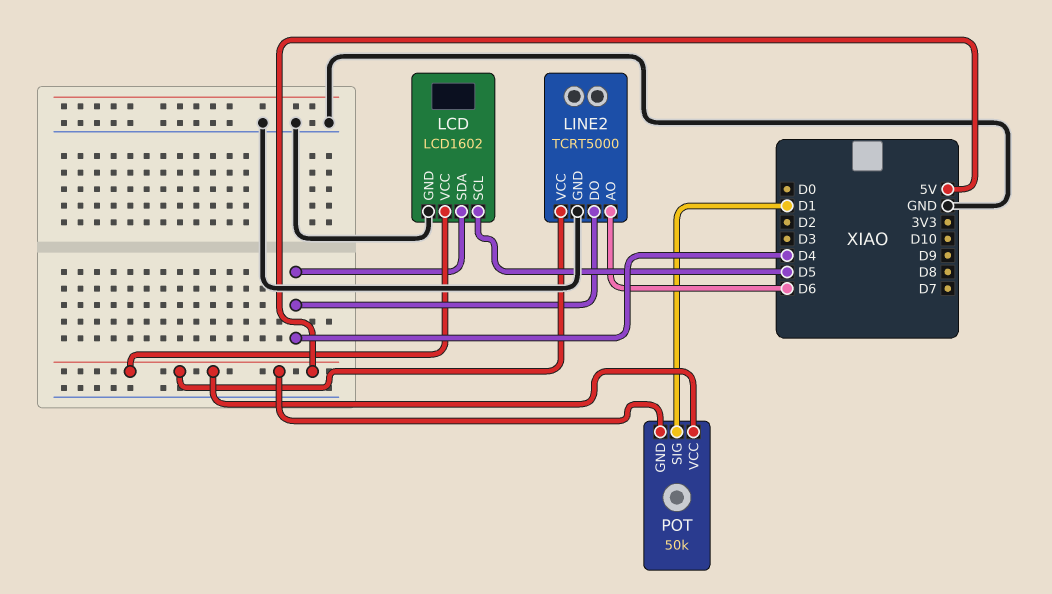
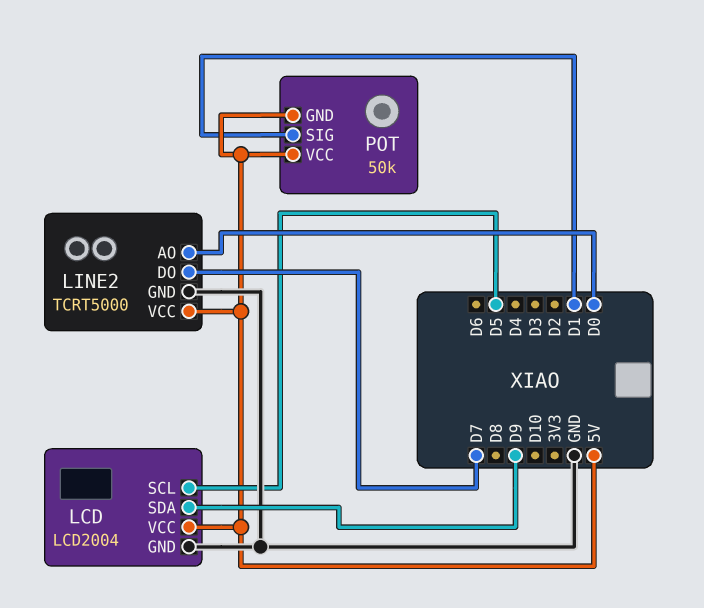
LCD: LCD1602 -> LCD2004
LCD pin SDA: D4 -> D9
LINE2 pin AO: D6 -> D0
LINE2 pin DO: D4 -> D7

